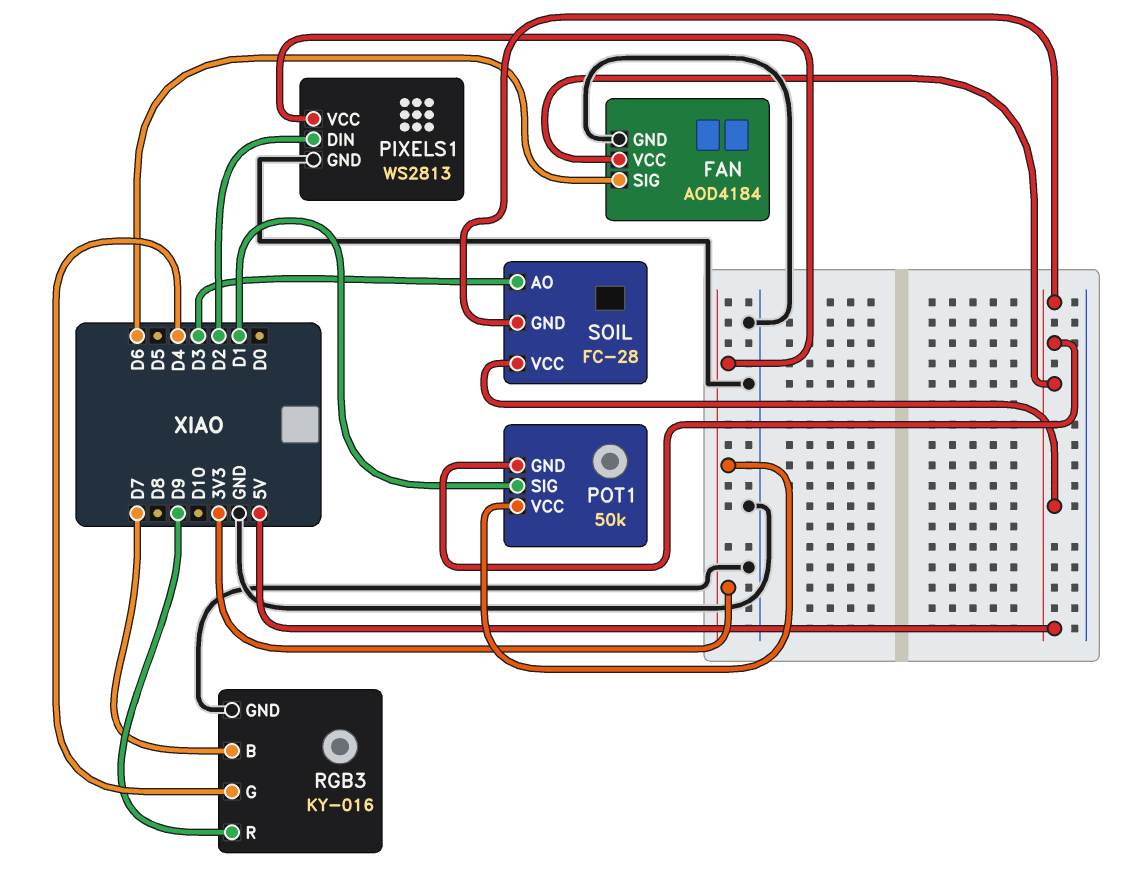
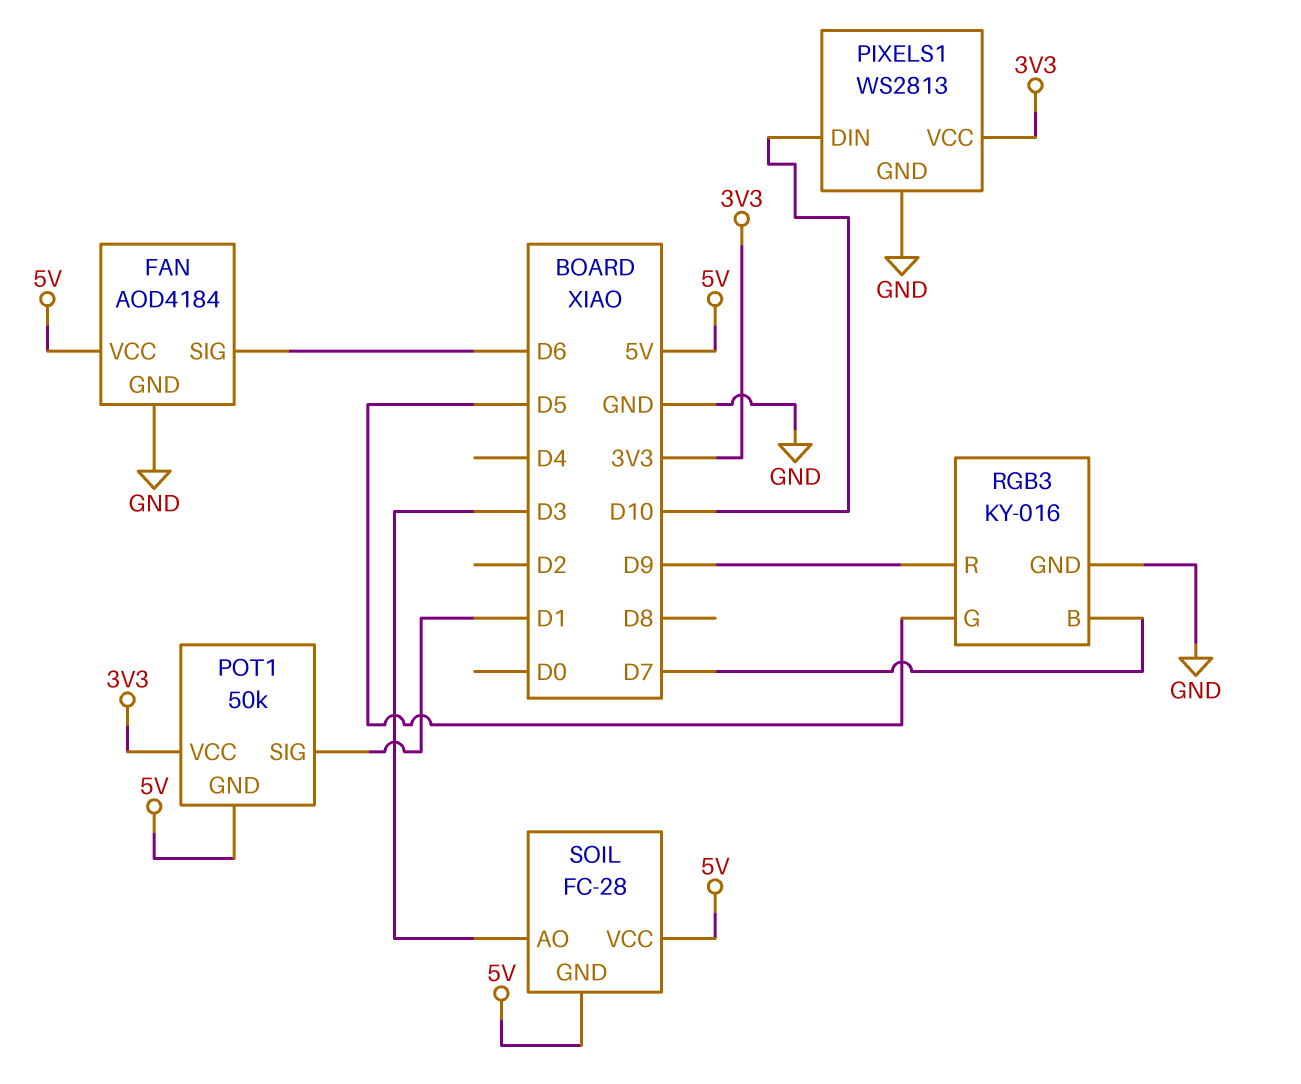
PIXELS1 pin DIN: D2 -> D10
RGB3 pin G: D4 -> D5

